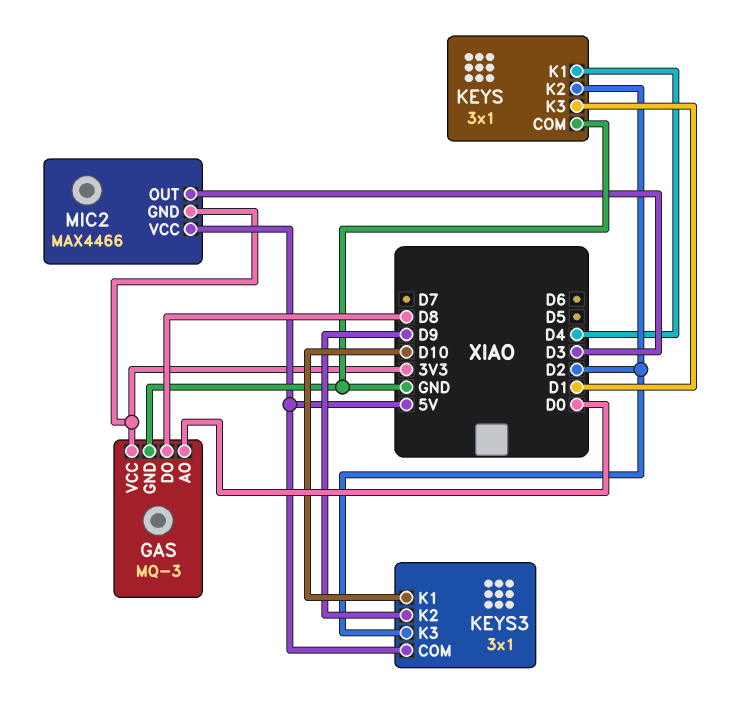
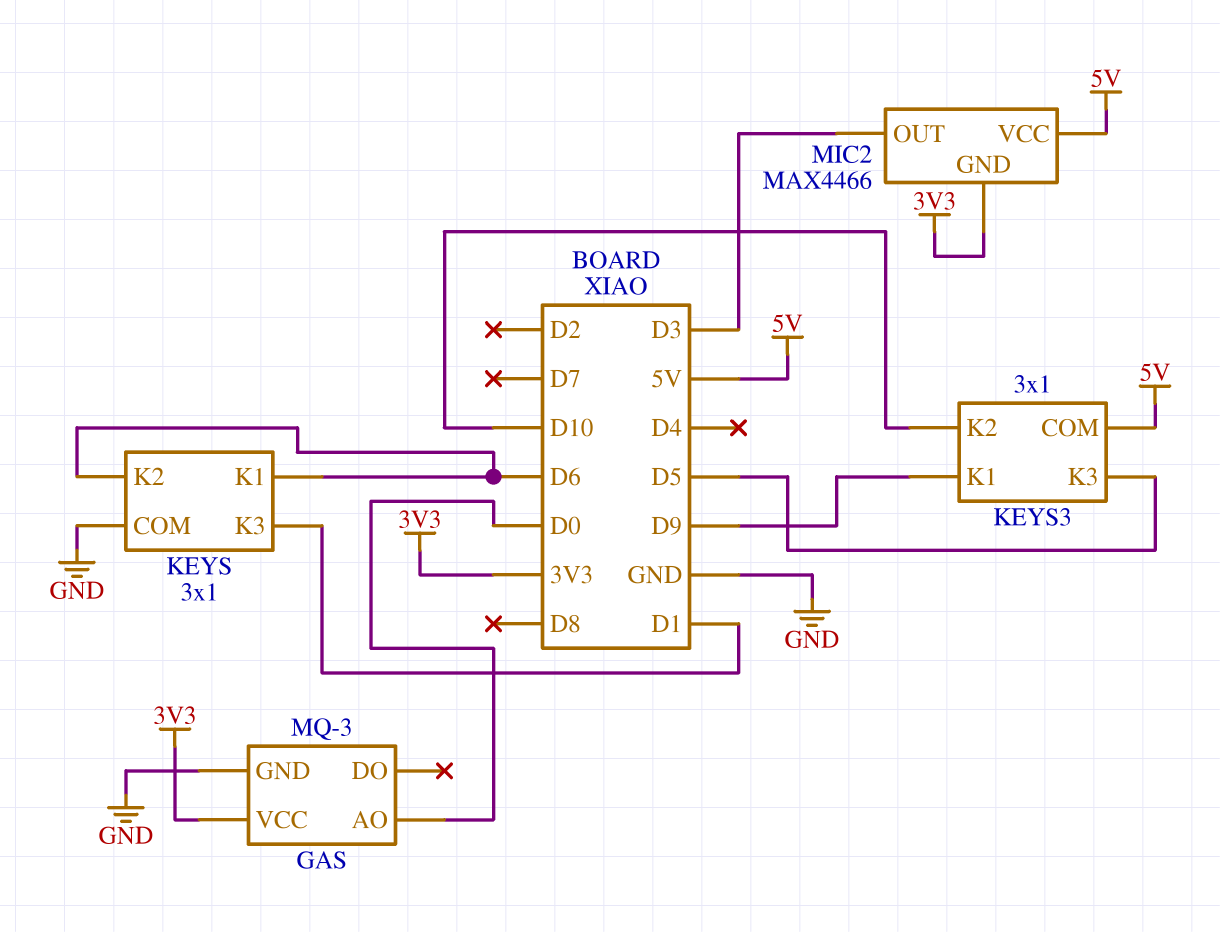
GAS pin DO: D8 -> none
KEYS pin K1: D4 -> D6
KEYS pin K2: D2 -> D6
KEYS3 pin K1: D10 -> D9
KEYS3 pin K2: D9 -> D10
KEYS3 pin K3: D2 -> D5

